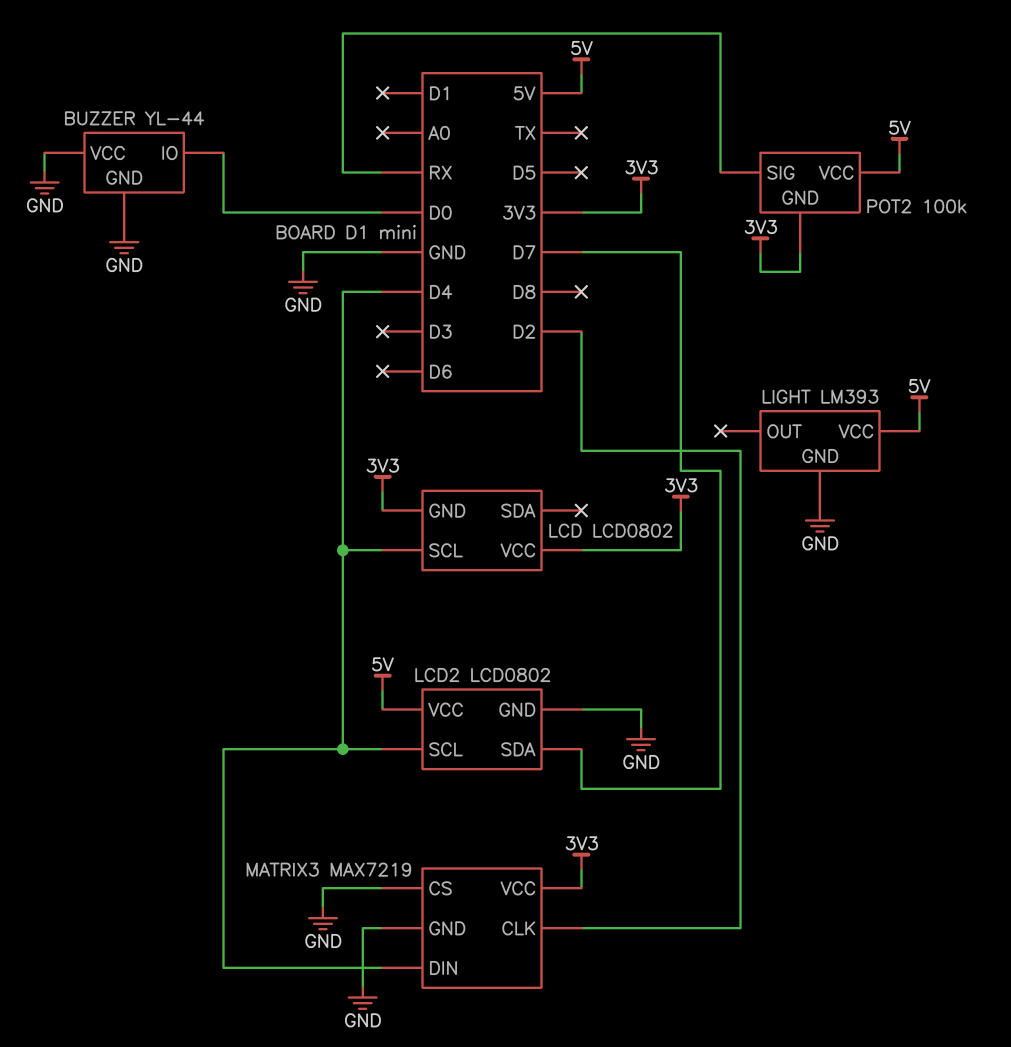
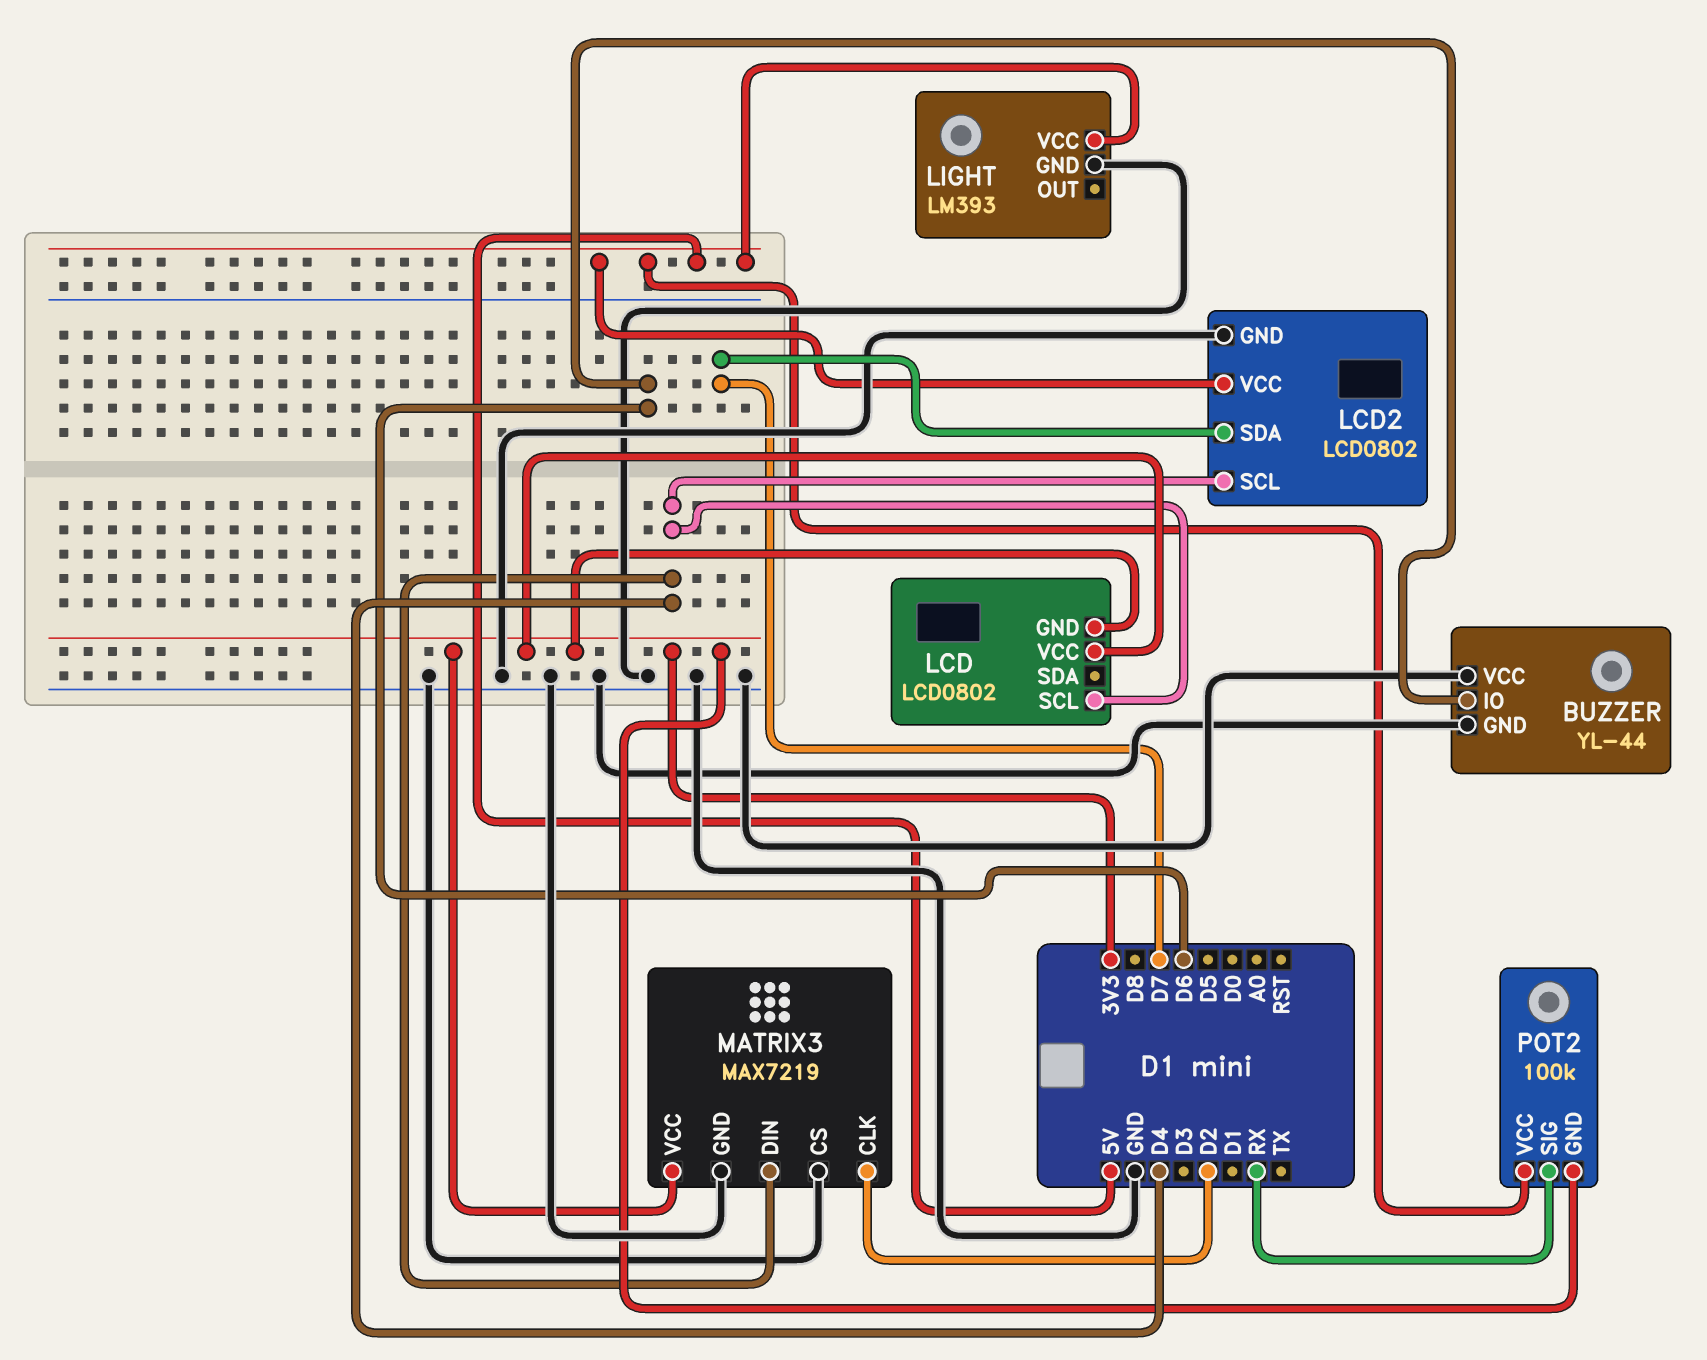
BUZZER pin IO: D0 -> D6

